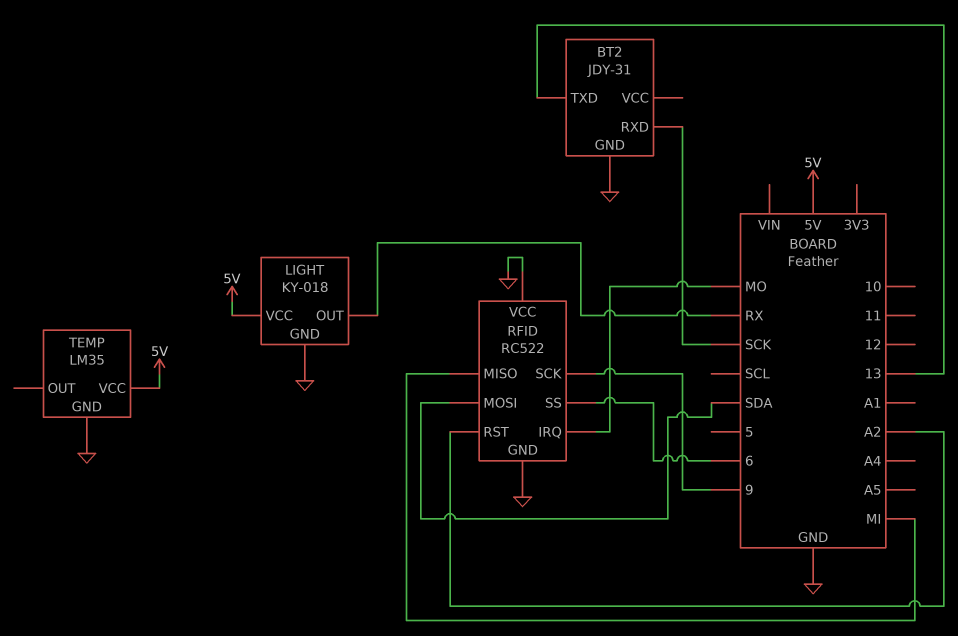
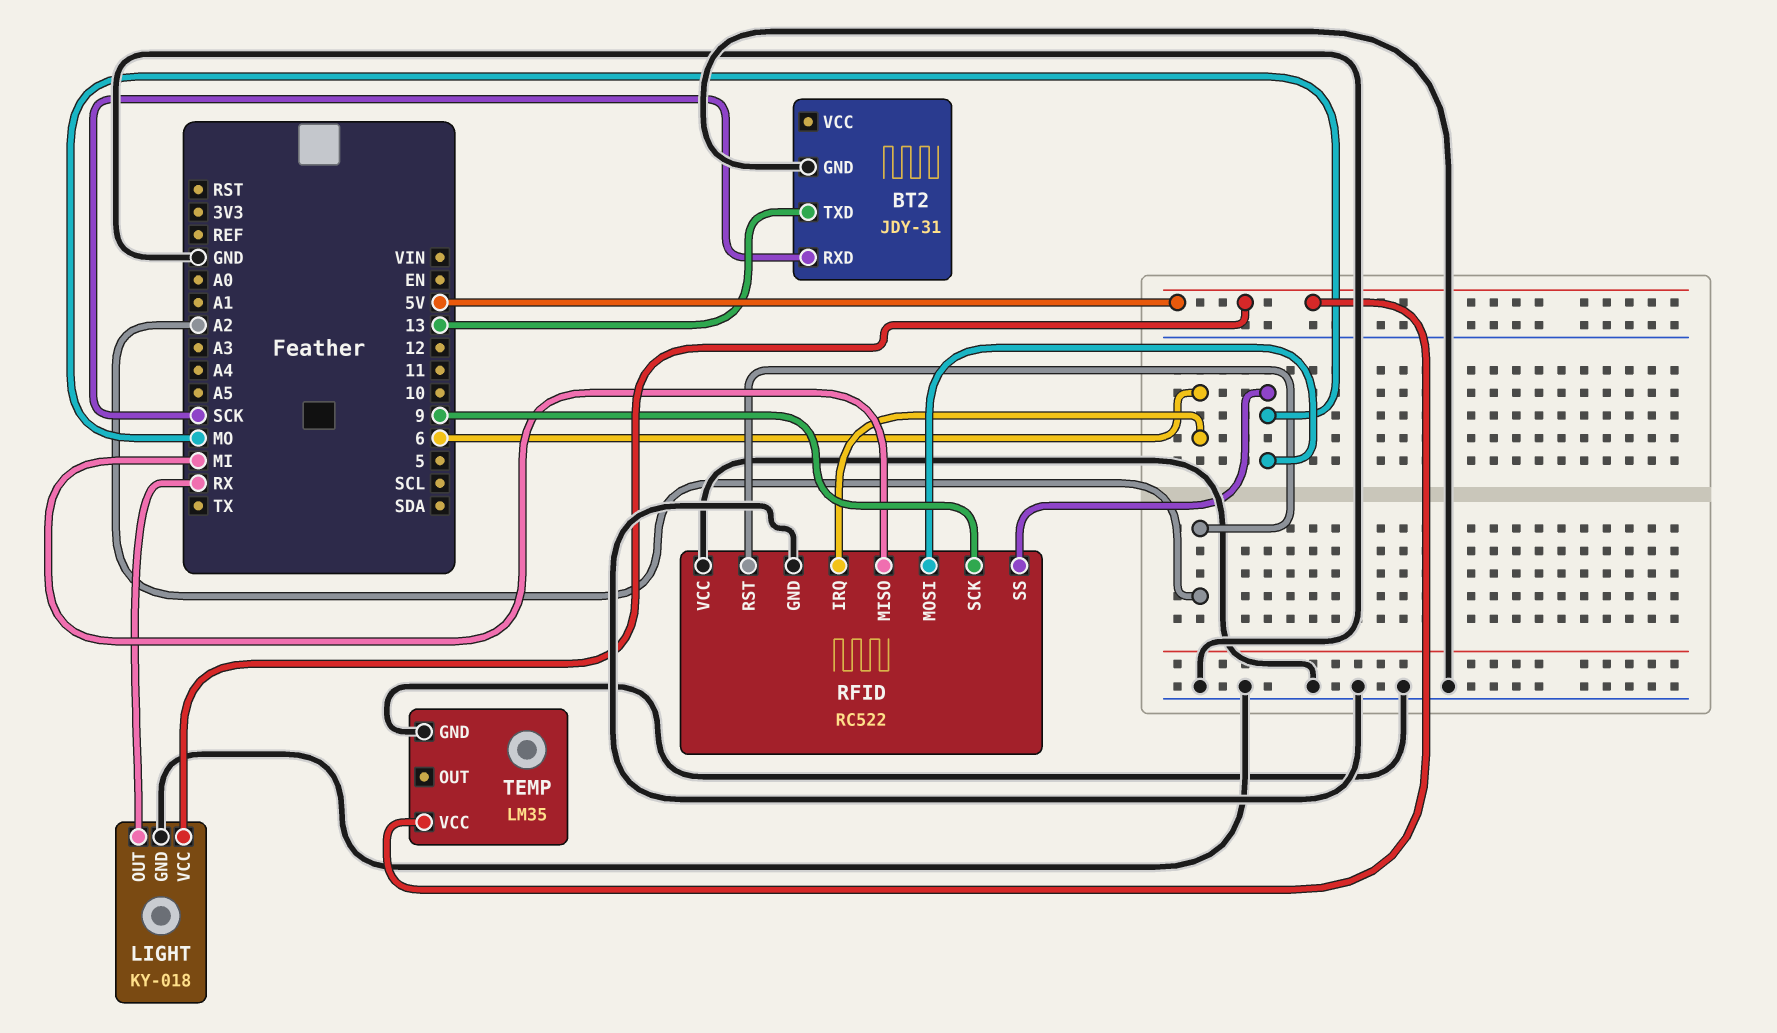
RFID pin IRQ: MO -> 6
RFID pin MOSI: SDA -> MO
RFID pin SS: 6 -> MO

